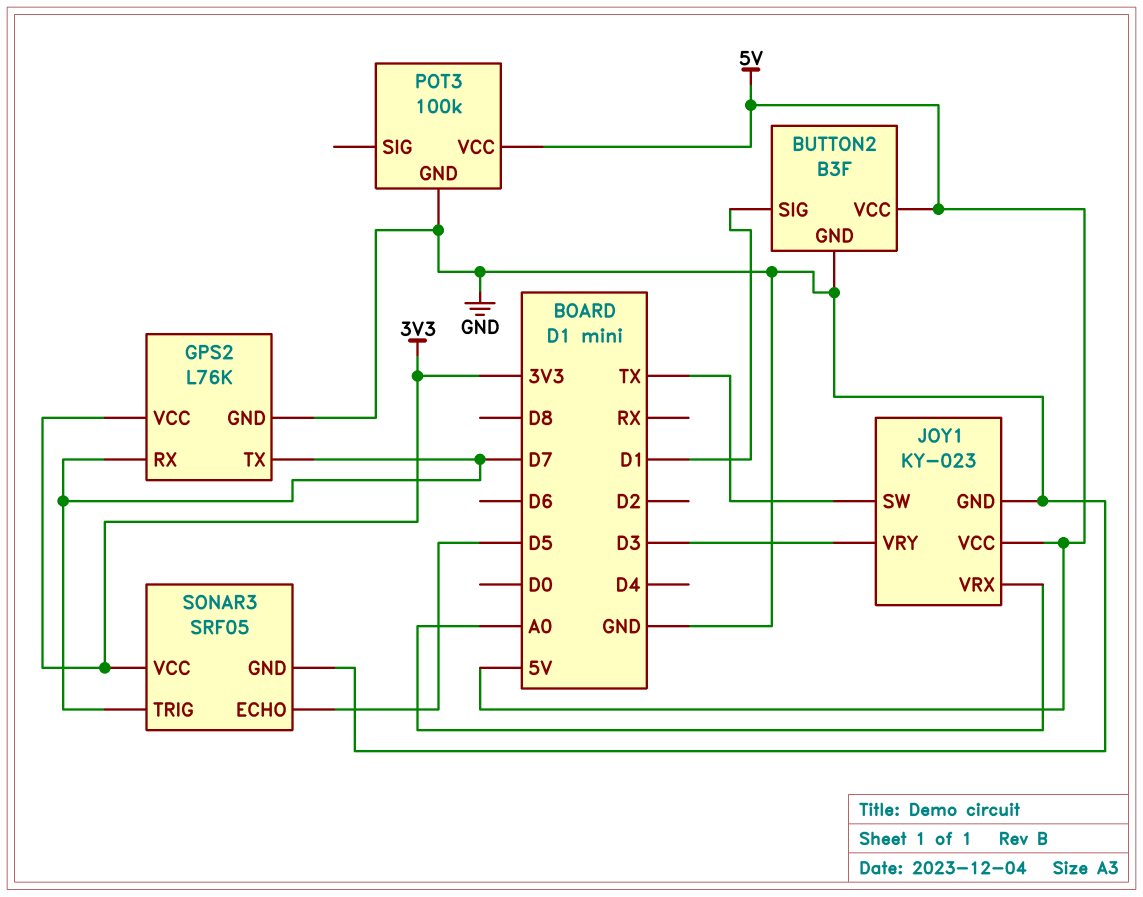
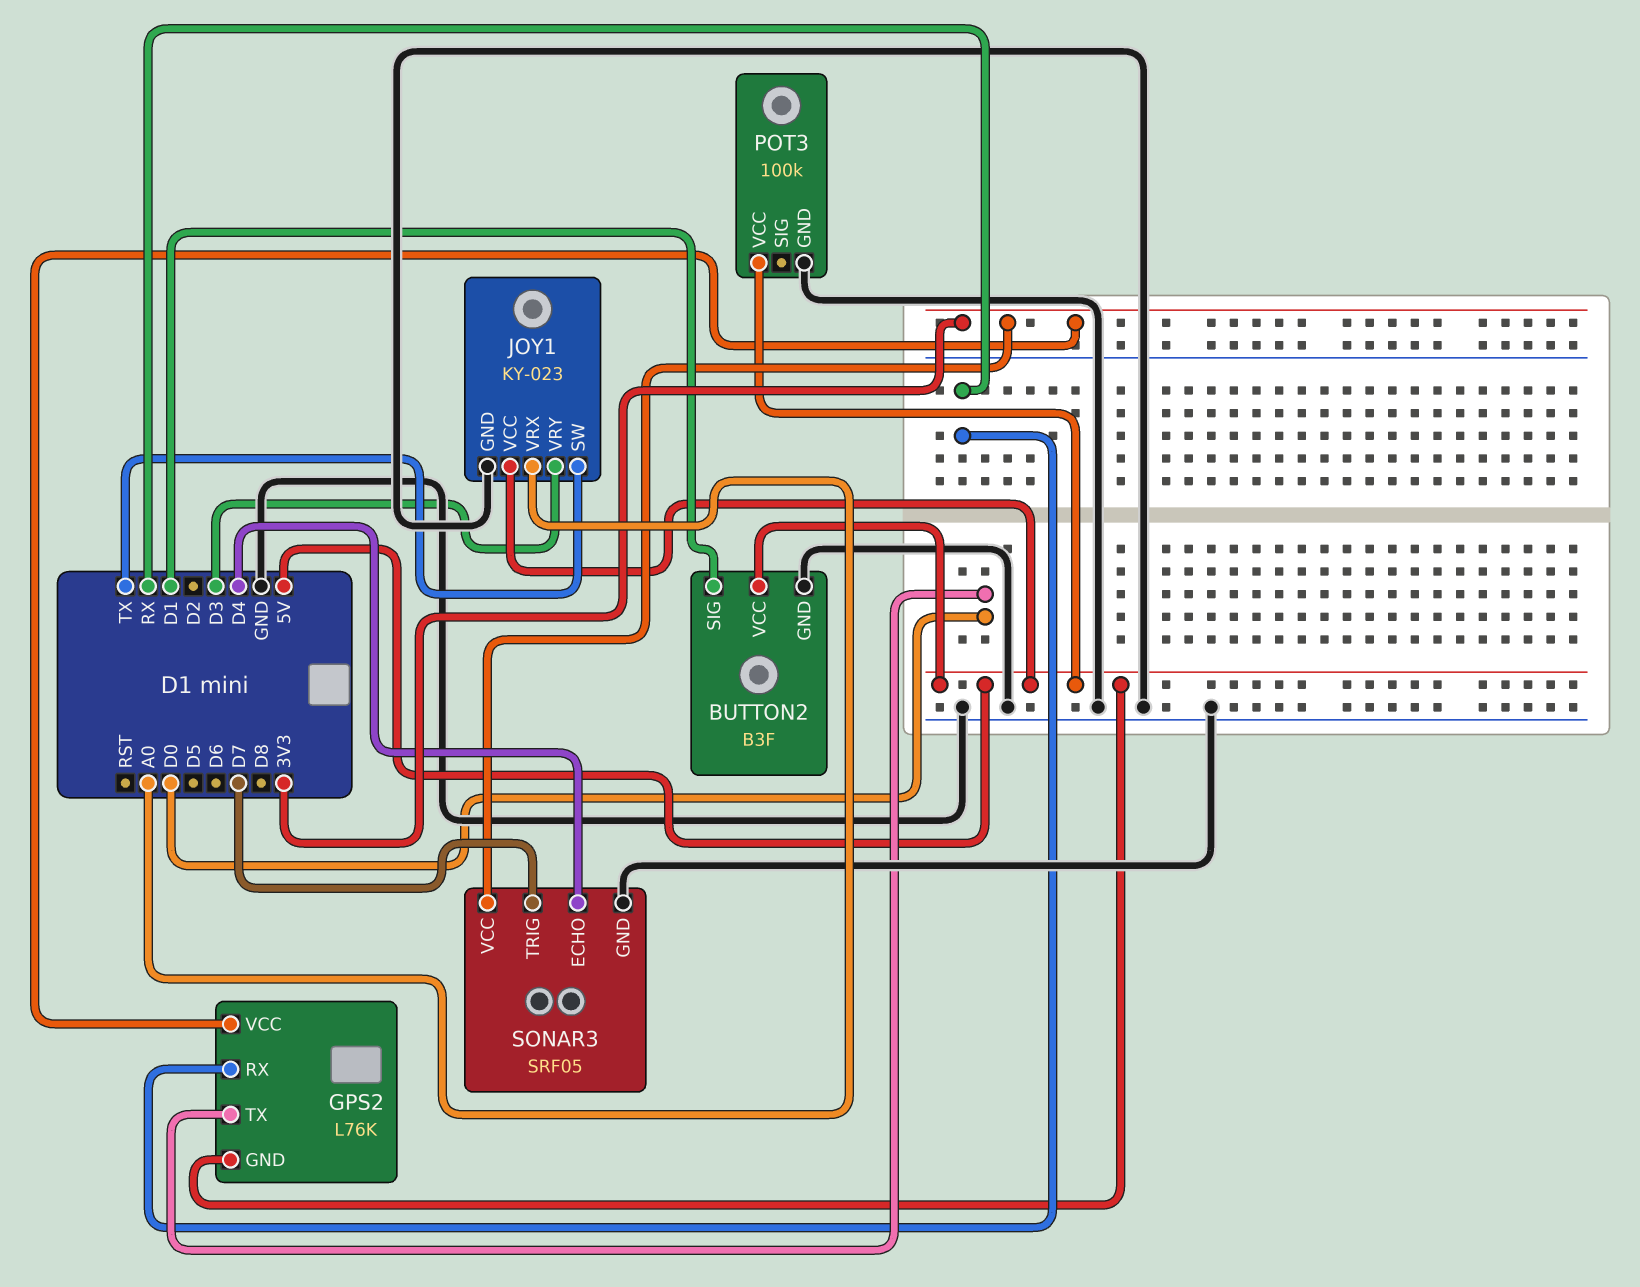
GPS2 pin GND: GND -> 5V
GPS2 pin RX: D7 -> RX
GPS2 pin TX: D7 -> D0
SONAR3 pin ECHO: D5 -> D4

